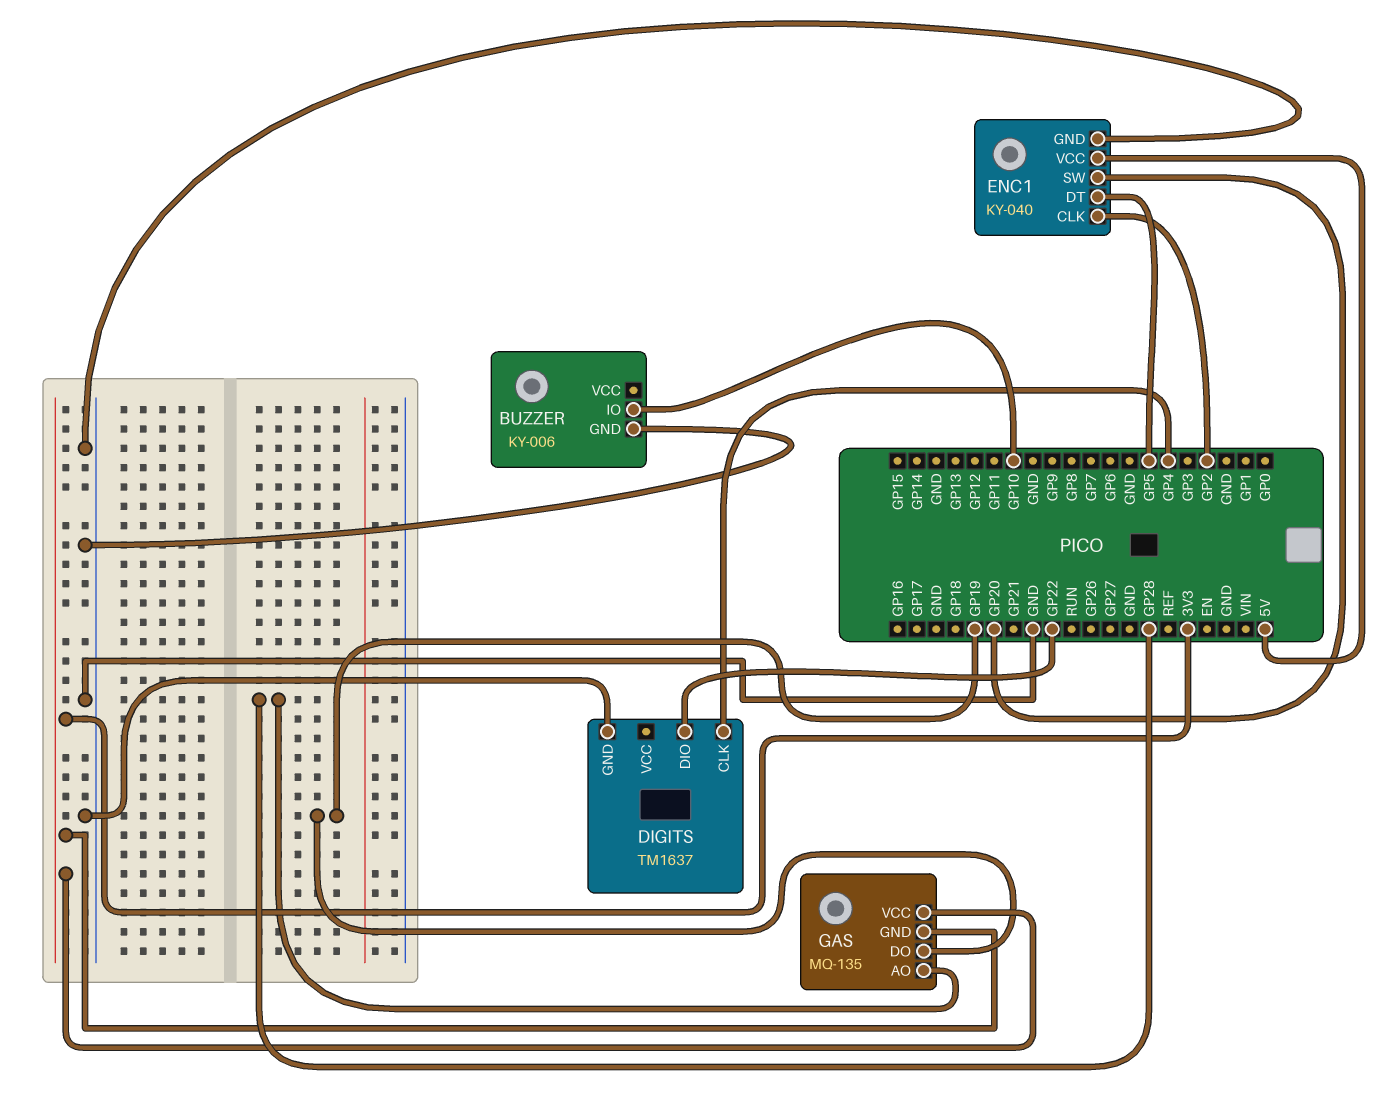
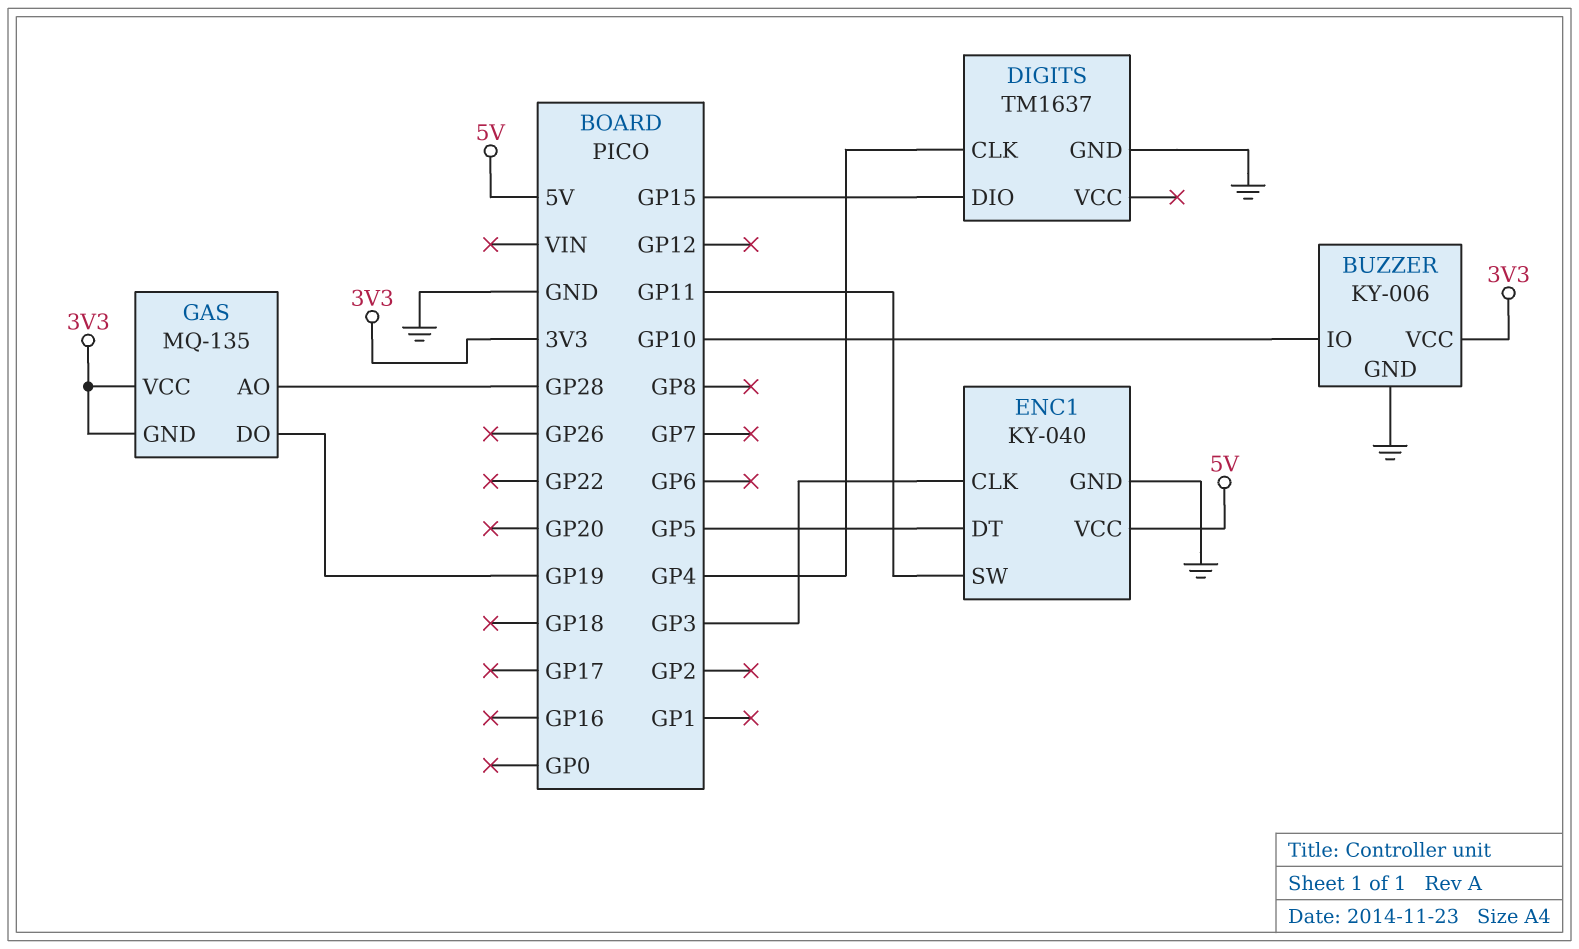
BUZZER pin VCC: none -> 3V3
DIGITS pin DIO: GP22 -> GP15
ENC1 pin CLK: GP2 -> GP3
ENC1 pin SW: GP20 -> GP11

